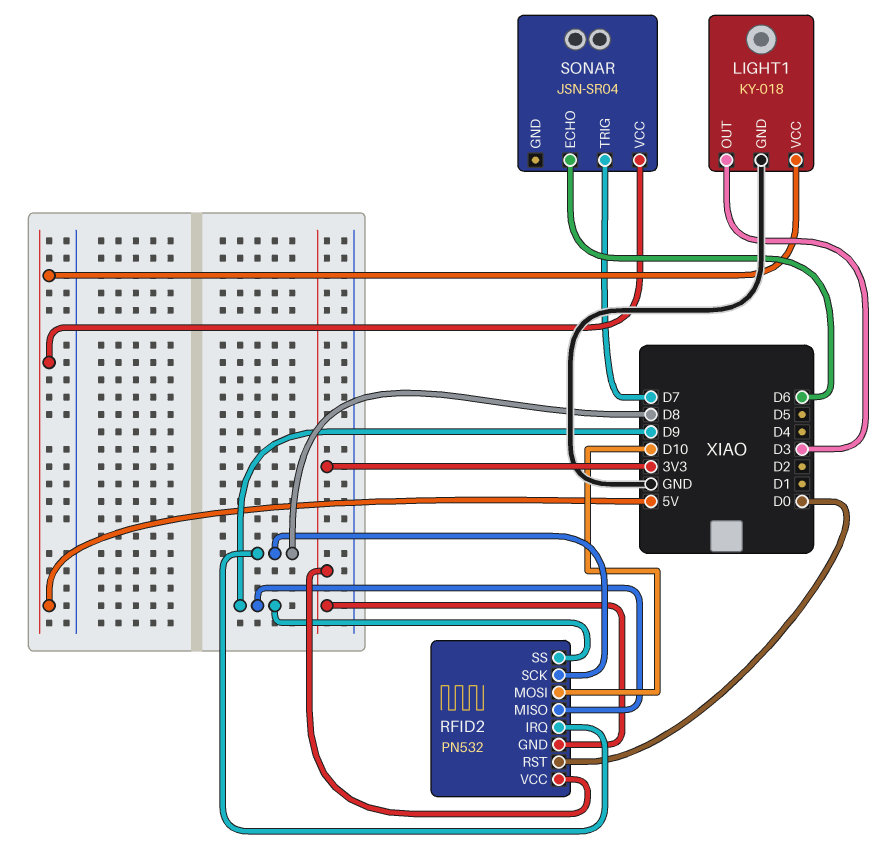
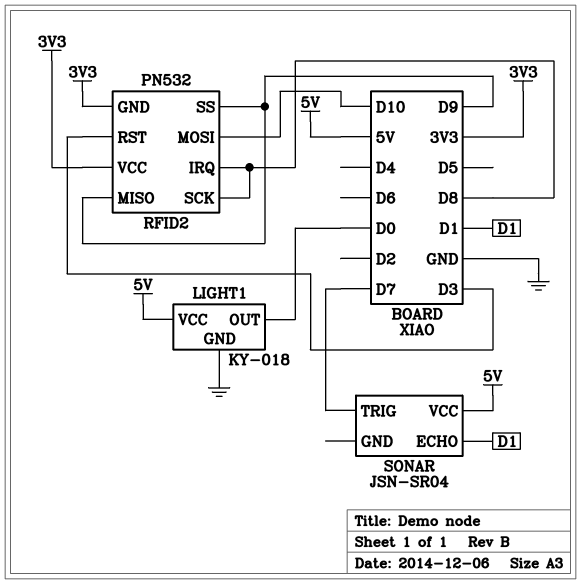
LIGHT1 pin OUT: D3 -> D0
RFID2 pin RST: D0 -> D3
SONAR pin ECHO: D6 -> D1

